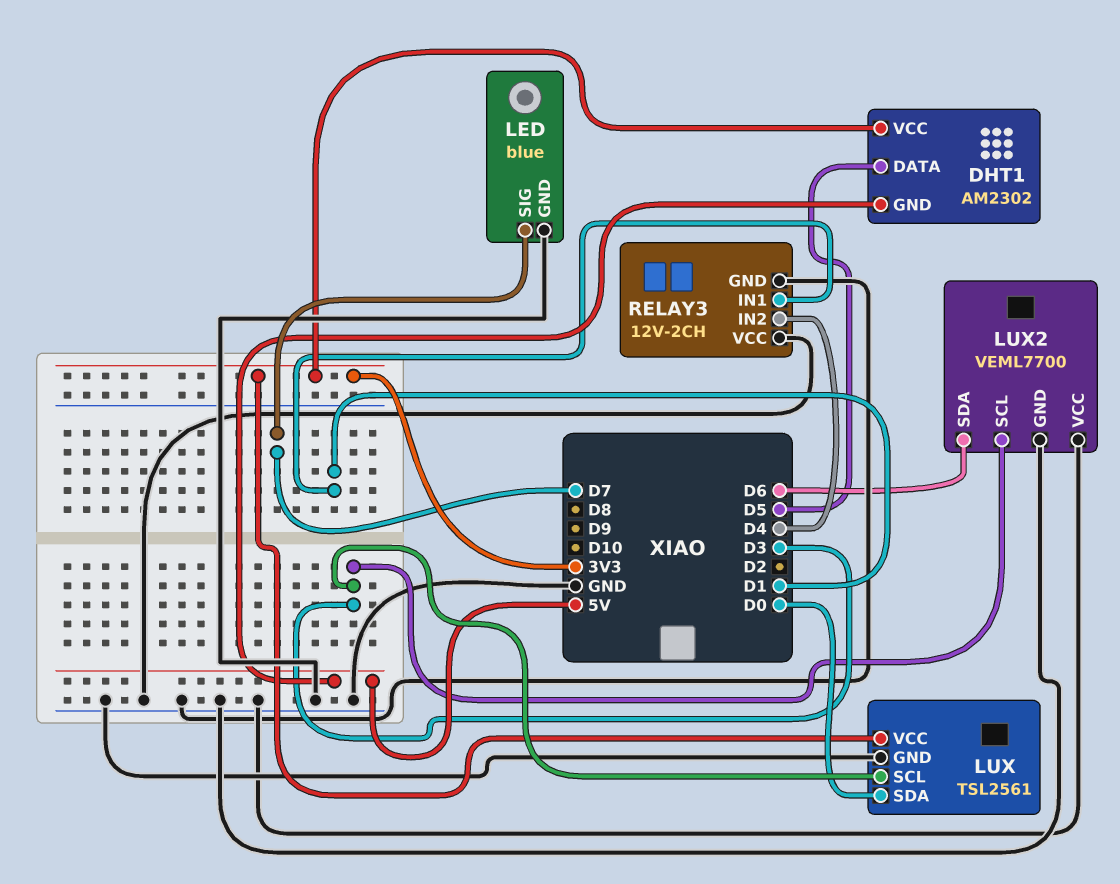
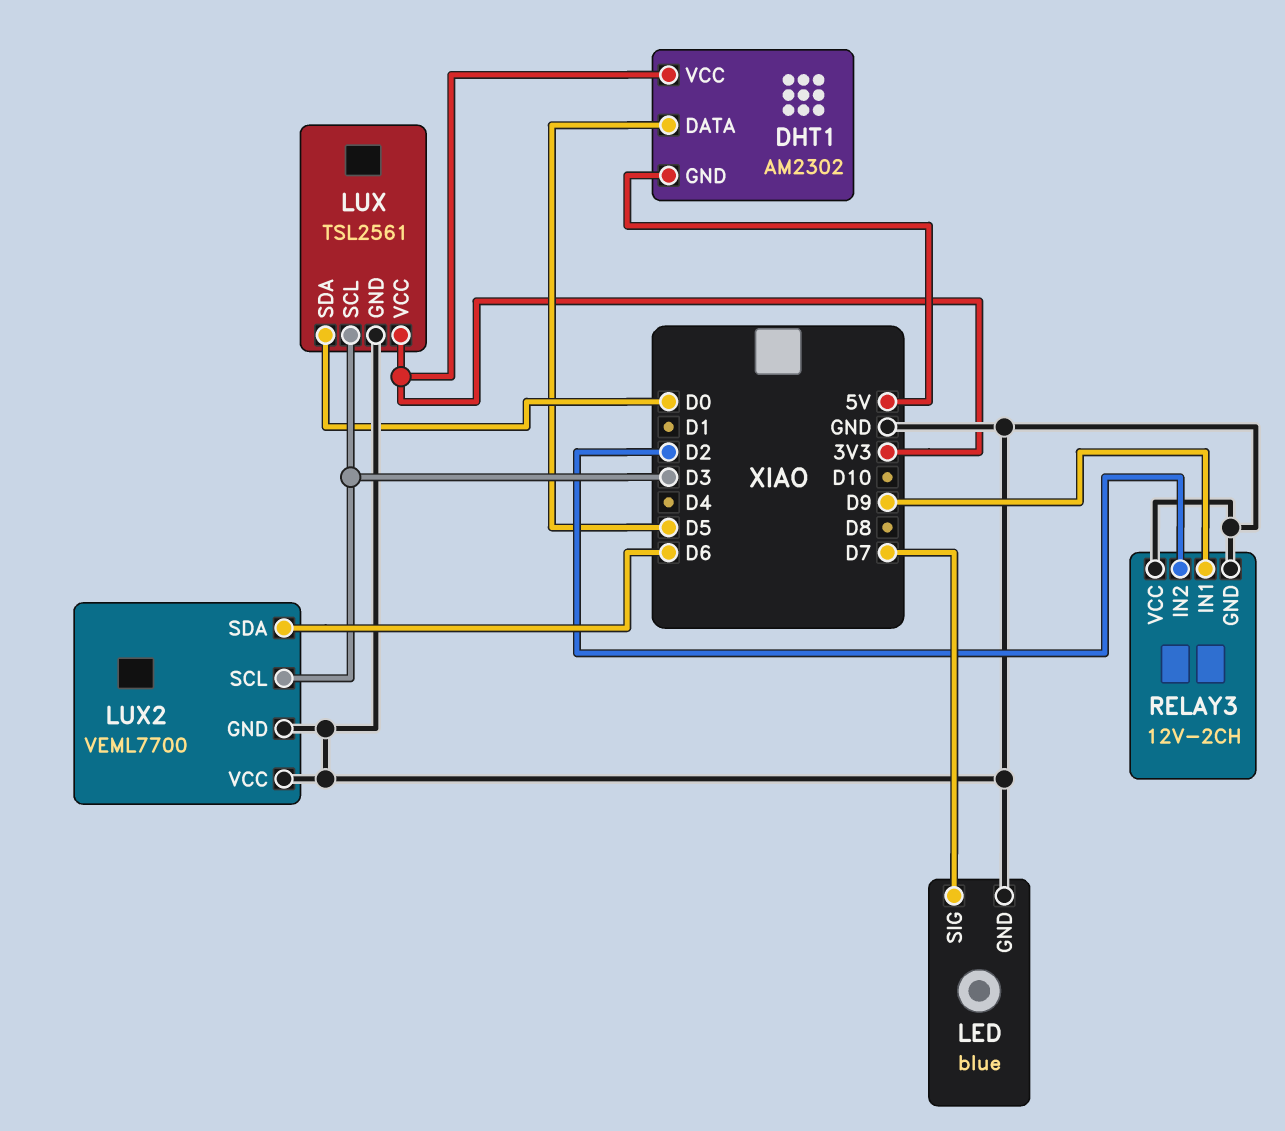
RELAY3 pin IN1: D1 -> D9
RELAY3 pin IN2: D4 -> D2

